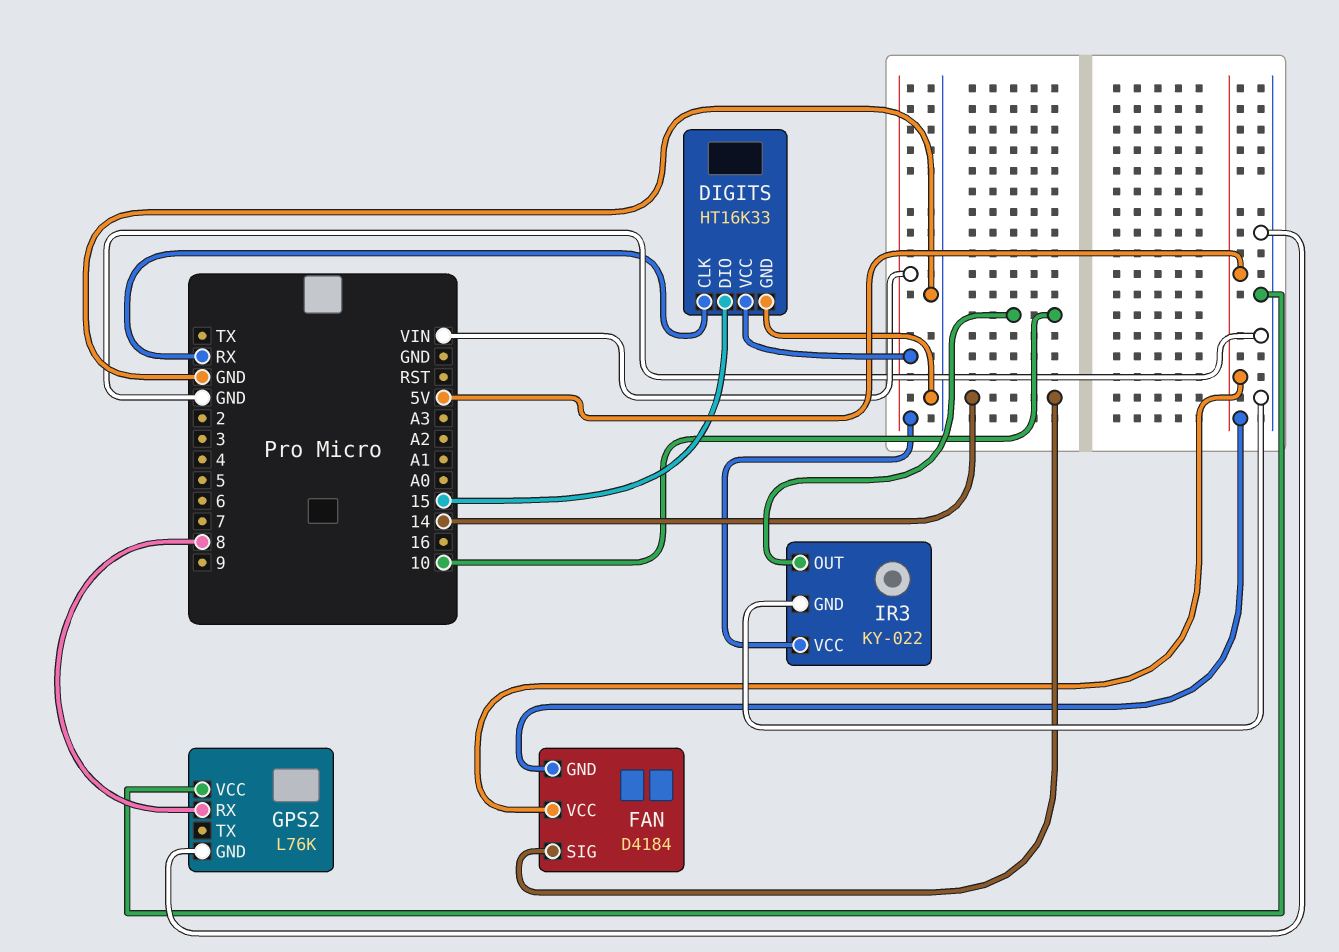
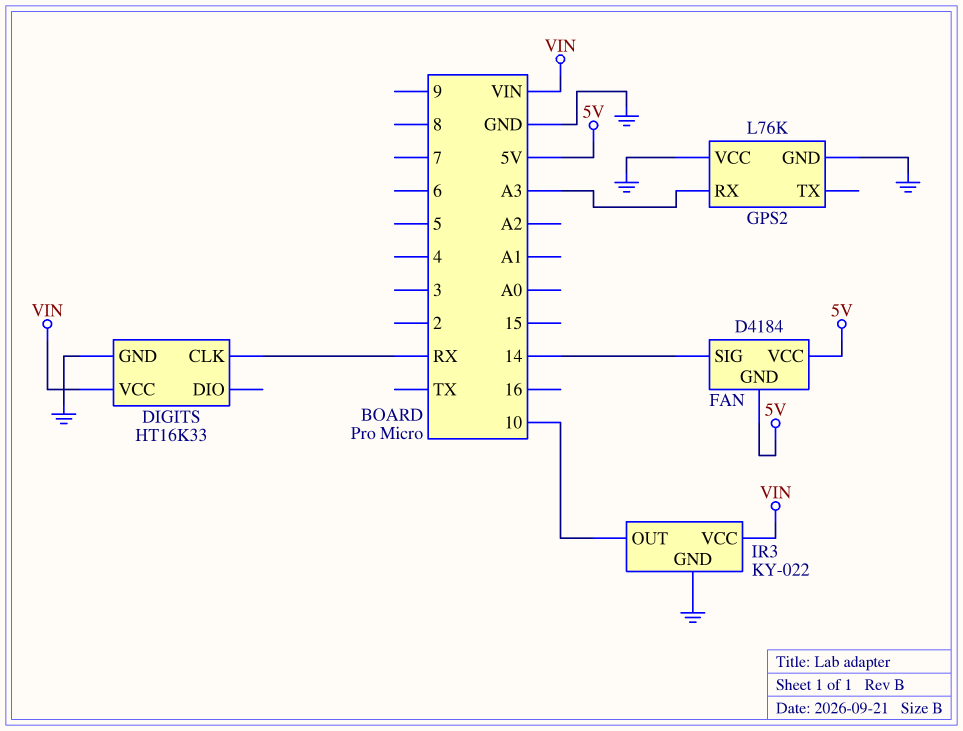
DIGITS pin DIO: 15 -> none
GPS2 pin RX: 8 -> A3

